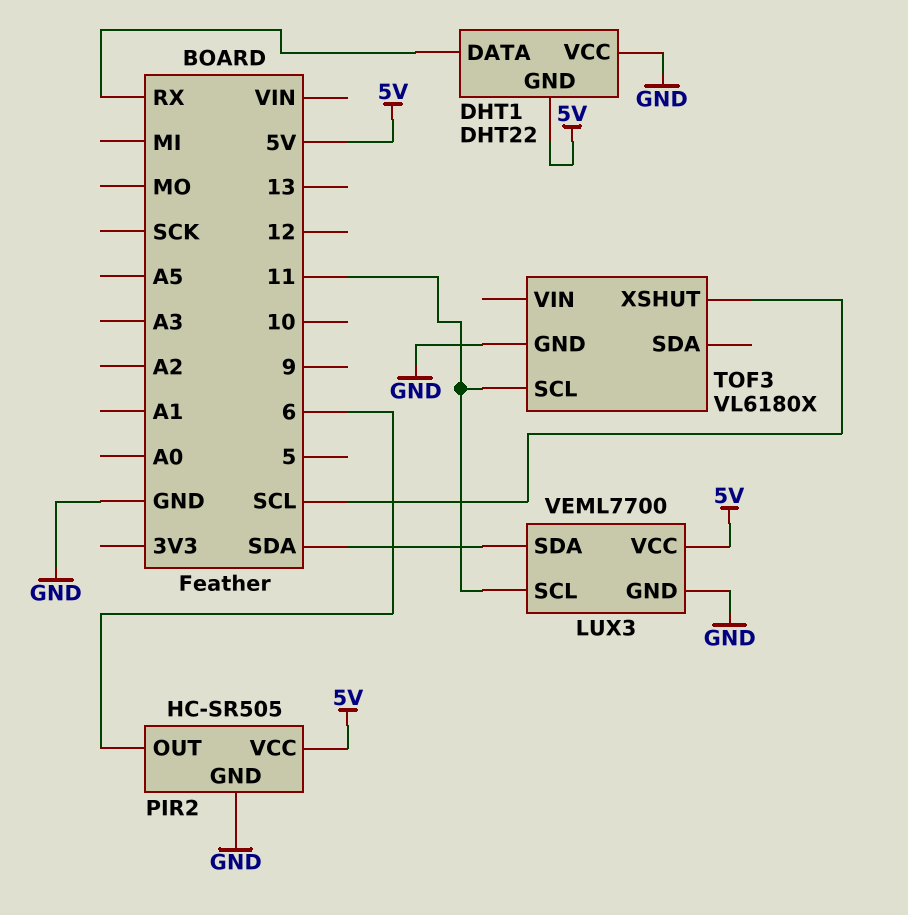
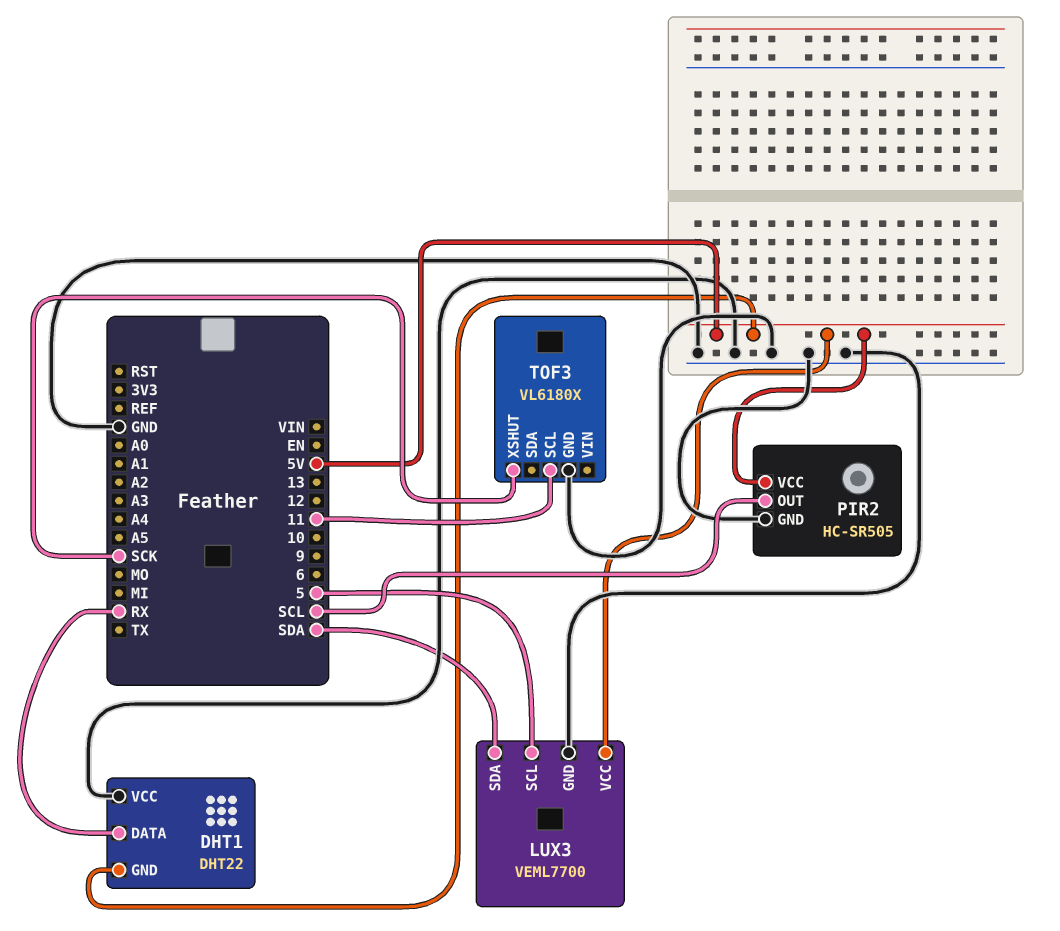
LUX3 pin SCL: 11 -> 5
PIR2 pin OUT: 6 -> SCL
TOF3 pin XSHUT: SCL -> SCK

